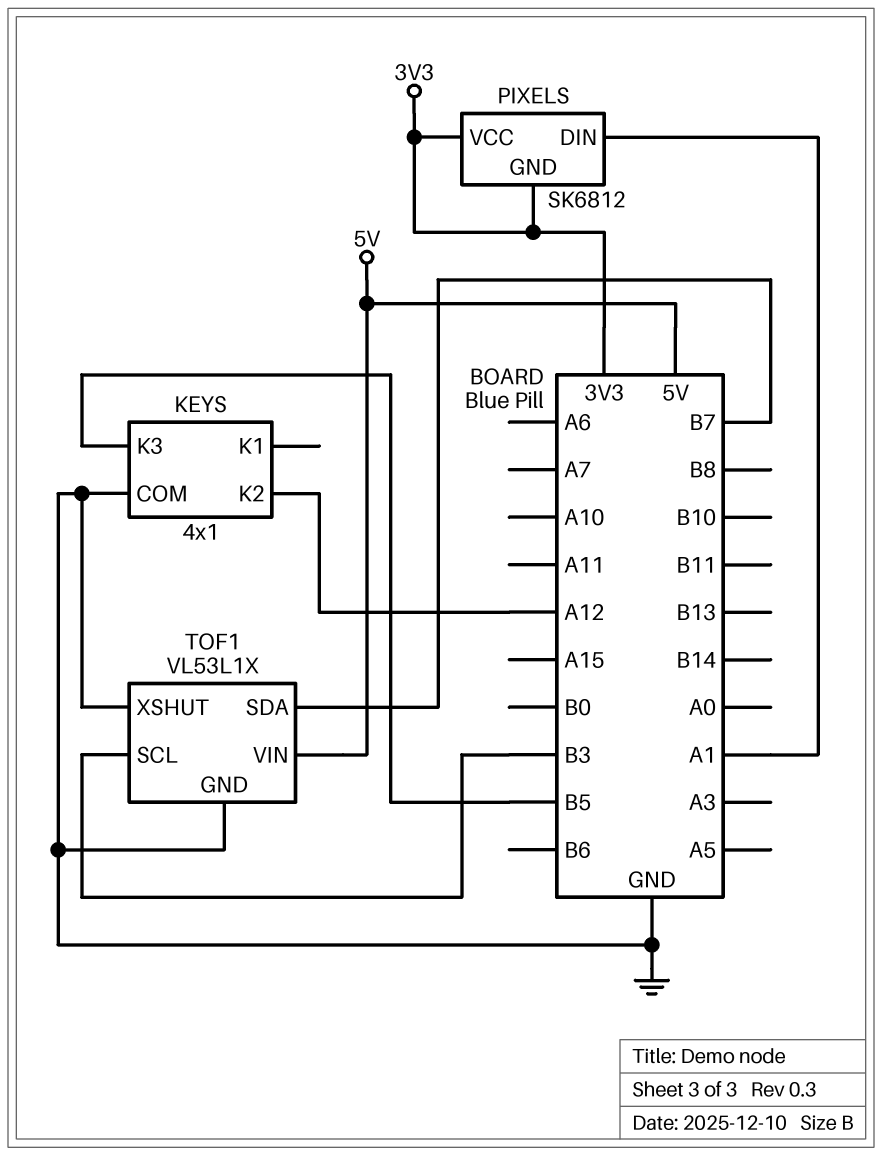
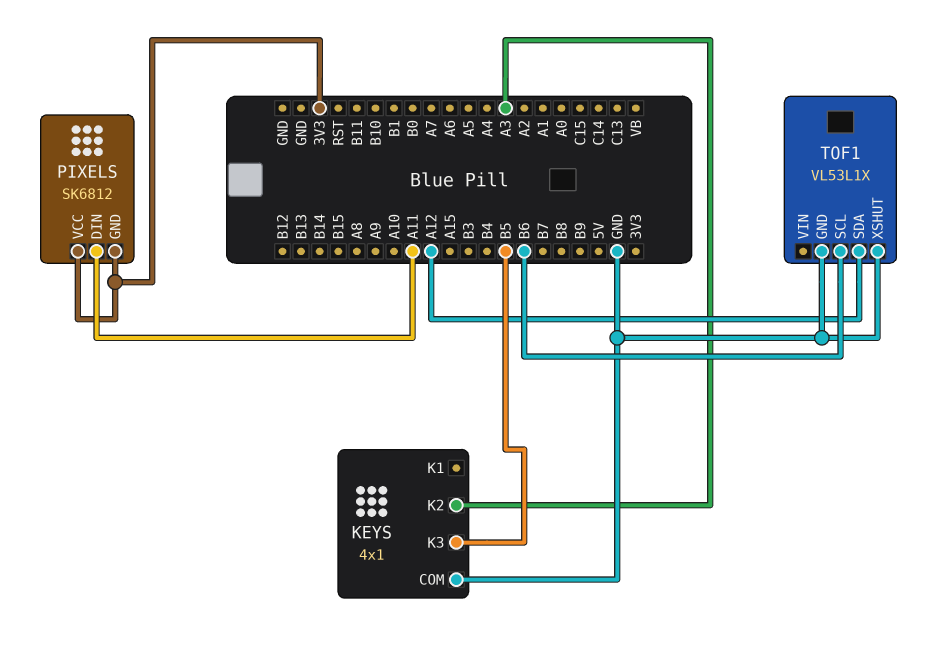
KEYS pin K2: A12 -> A3
PIXELS pin DIN: A1 -> A11
TOF1 pin SCL: B3 -> B6
TOF1 pin SDA: B7 -> A12
TOF1 pin VIN: 5V -> none

